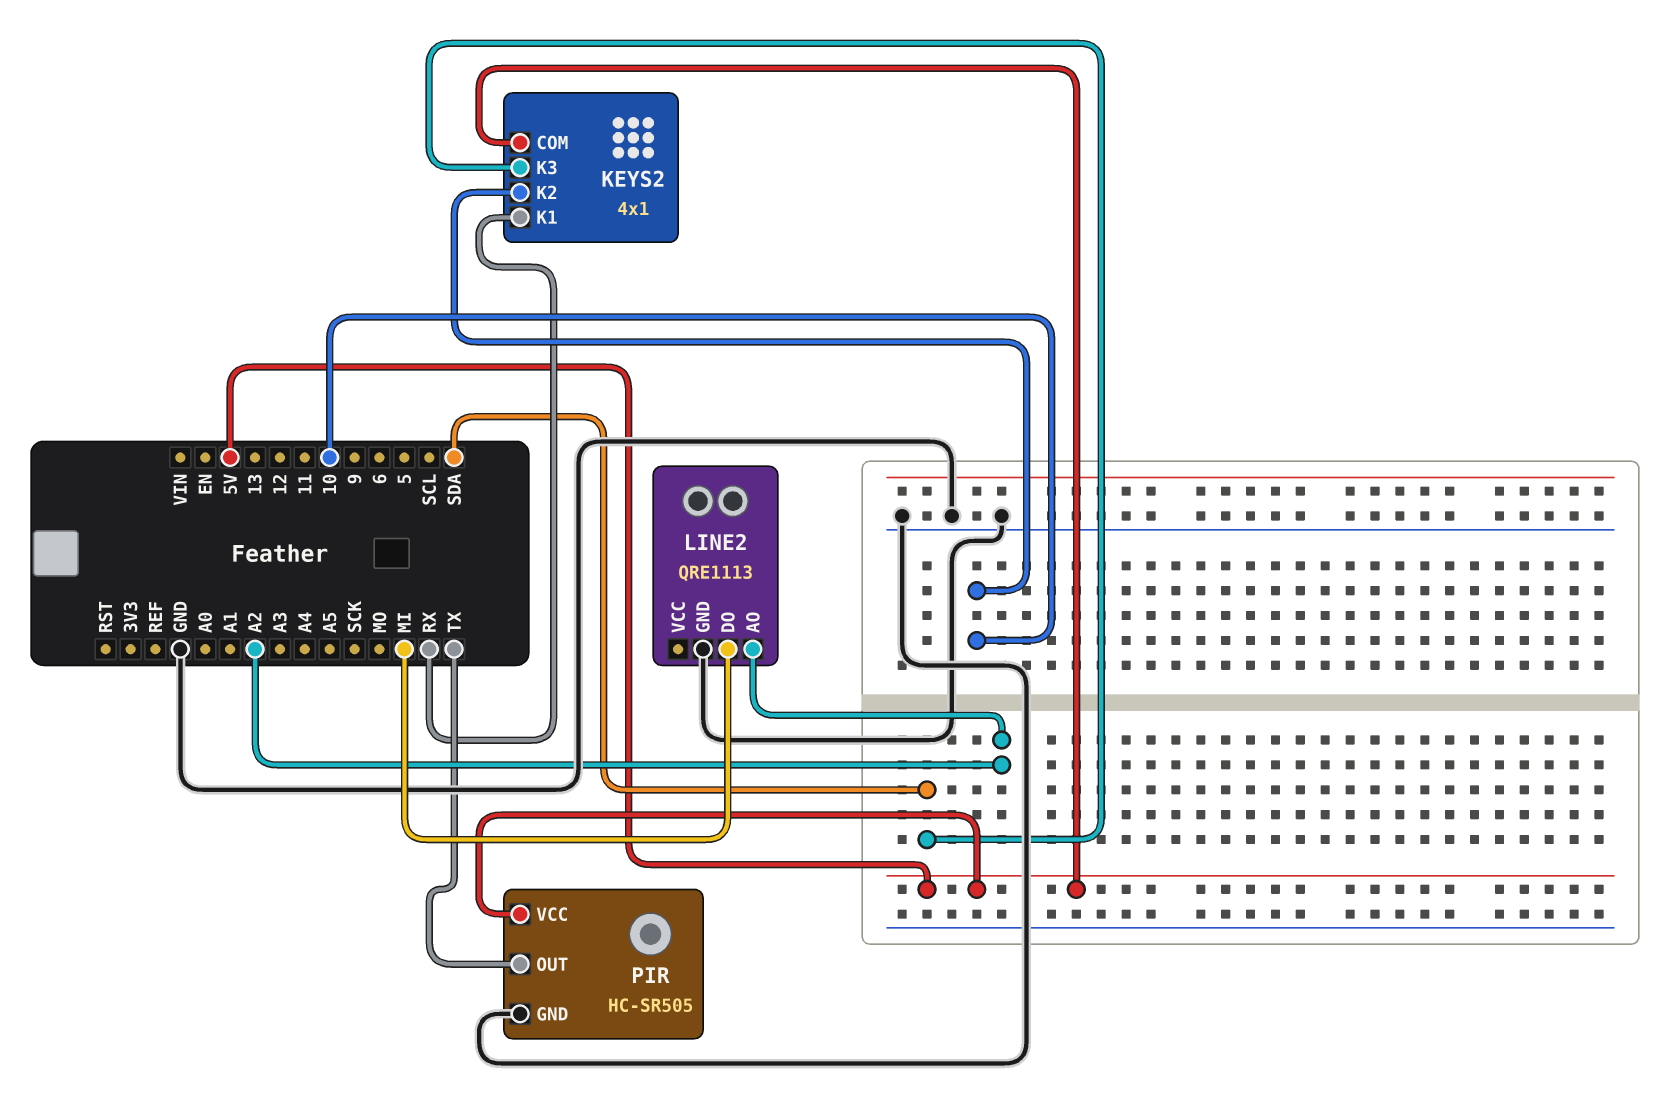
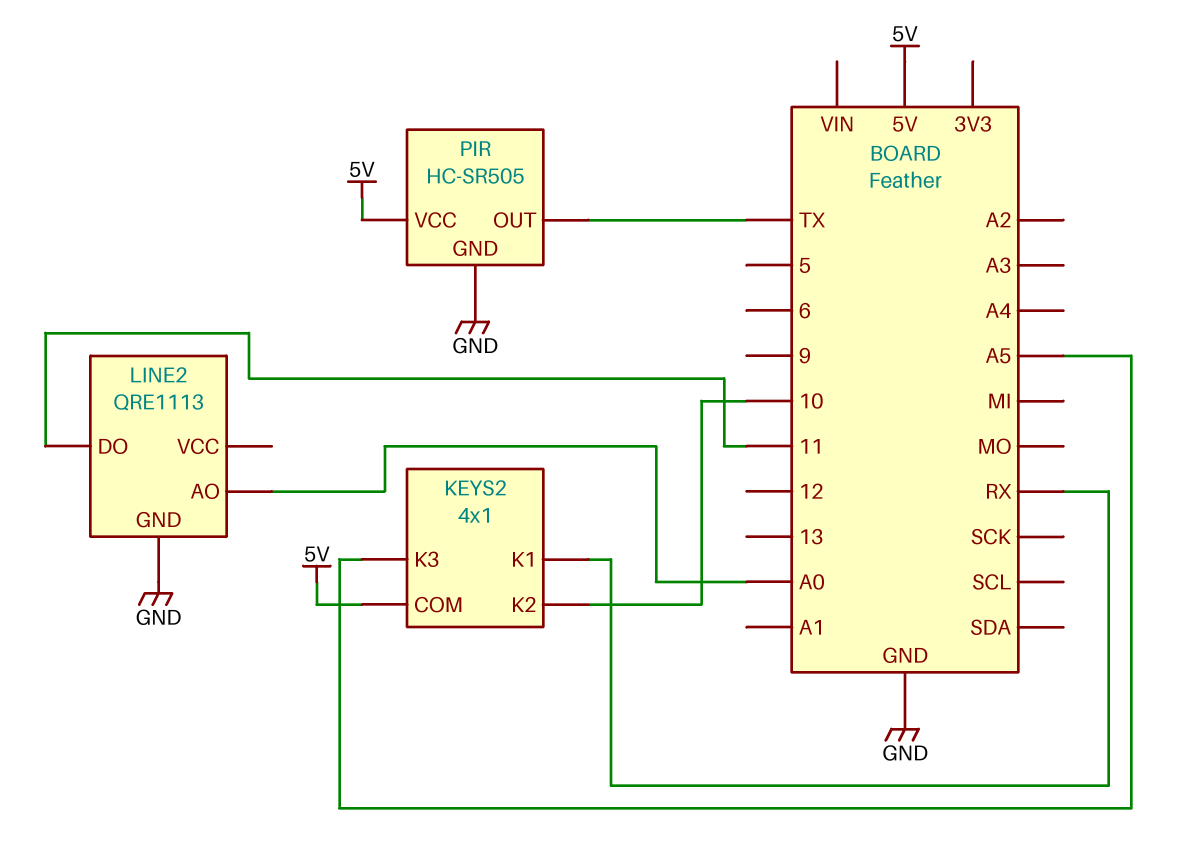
KEYS2 pin K3: SDA -> A5
LINE2 pin AO: A2 -> A0
LINE2 pin DO: MI -> 11

